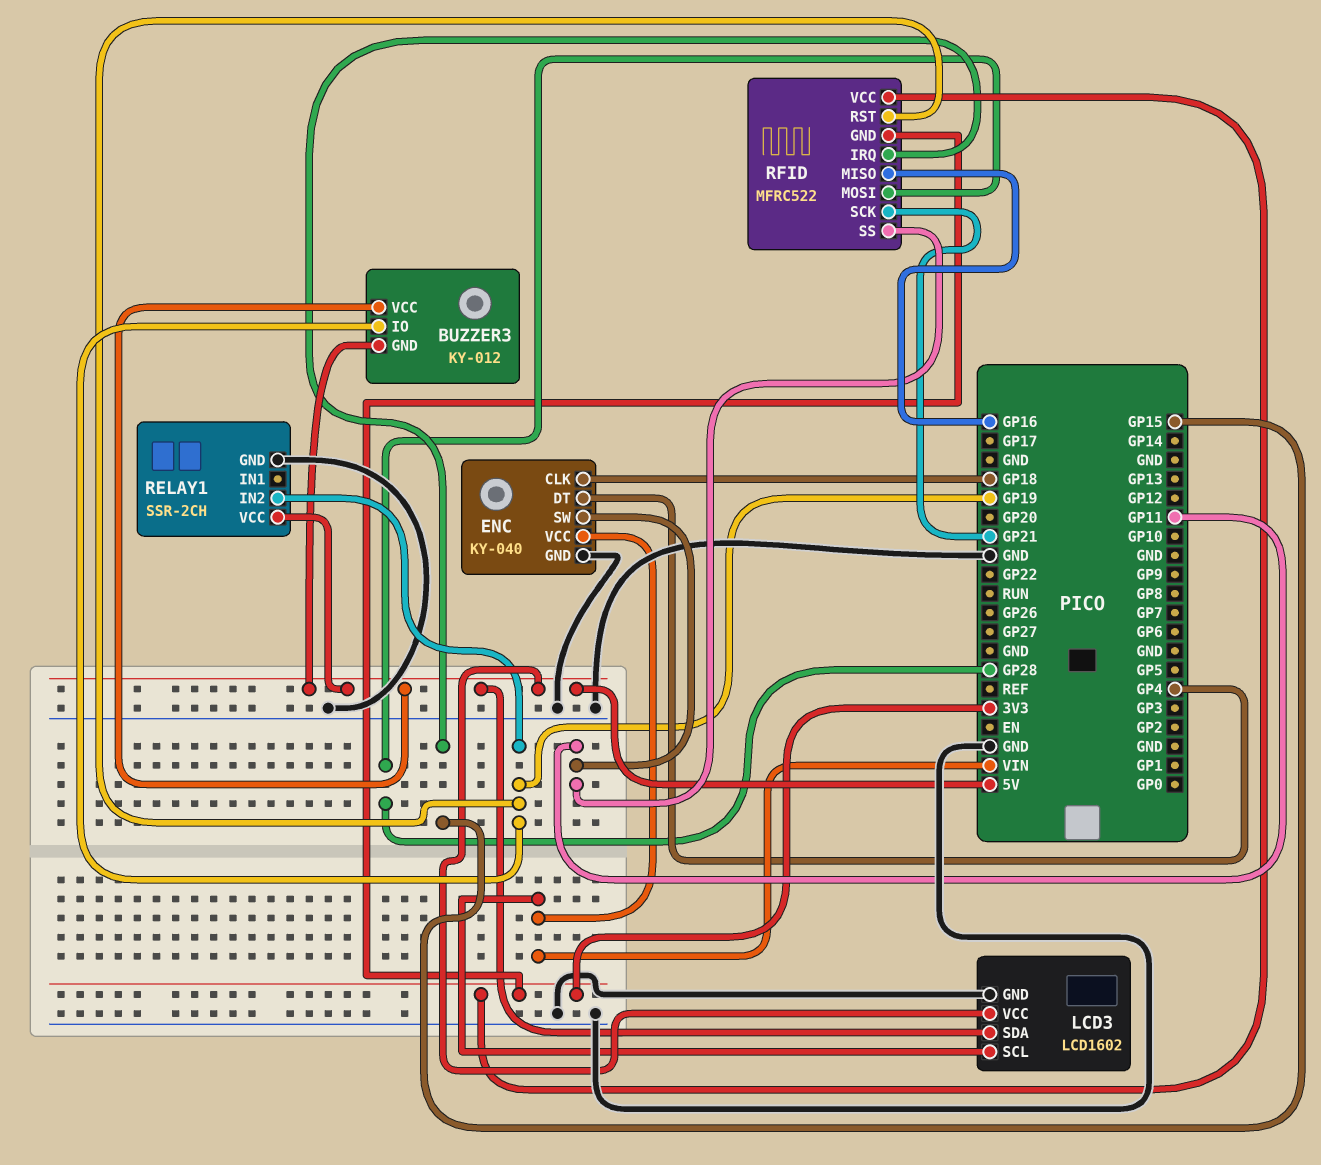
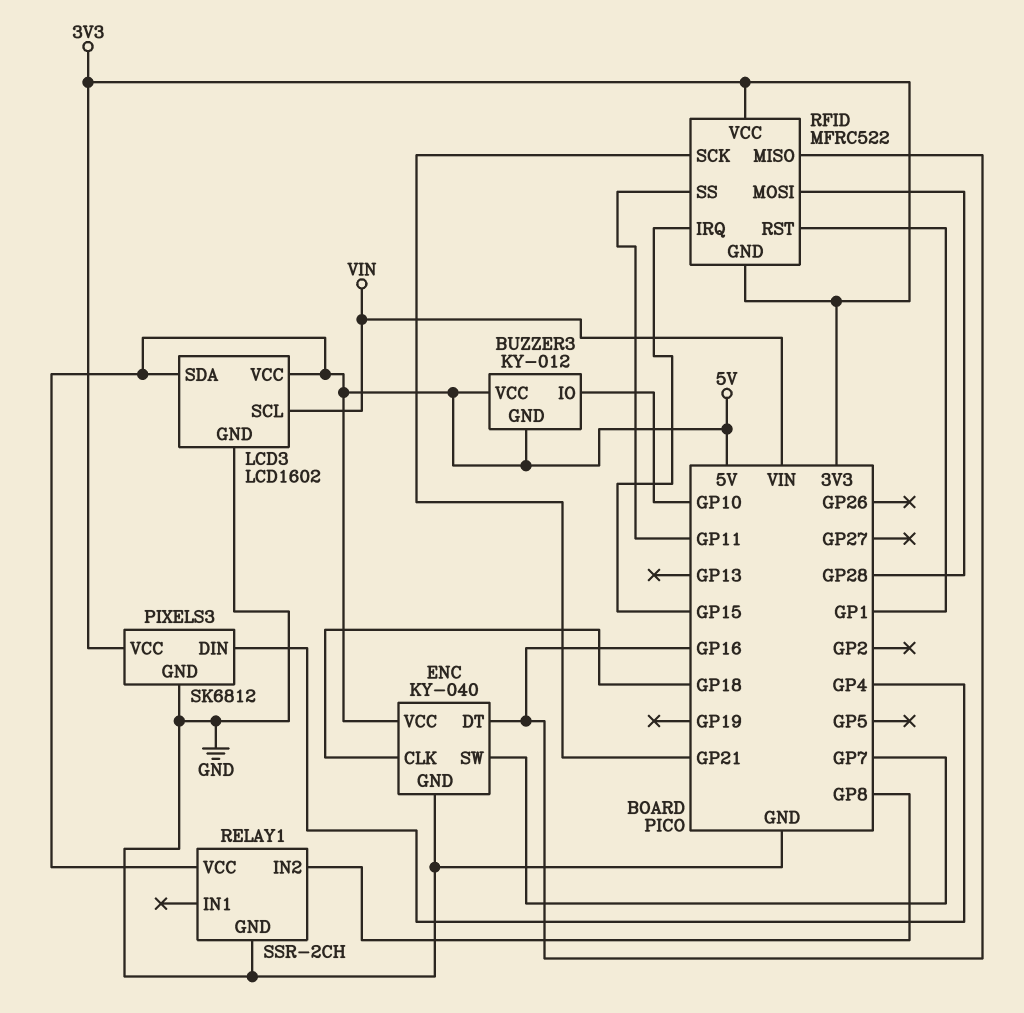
BUZZER3 pin IO: GP19 -> GP10
ENC pin DT: GP4 -> GP16
ENC pin SW: GP11 -> GP7
ENC pin VCC: VIN -> 5V
PIXELS3: none -> SK6812
PIXELS3 pin DIN: none -> GP4
PIXELS3 pin GND: none -> GND
PIXELS3 pin VCC: none -> 3V3
RELAY1 pin IN2: GP19 -> GP8
RFID pin RST: GP19 -> GP1

